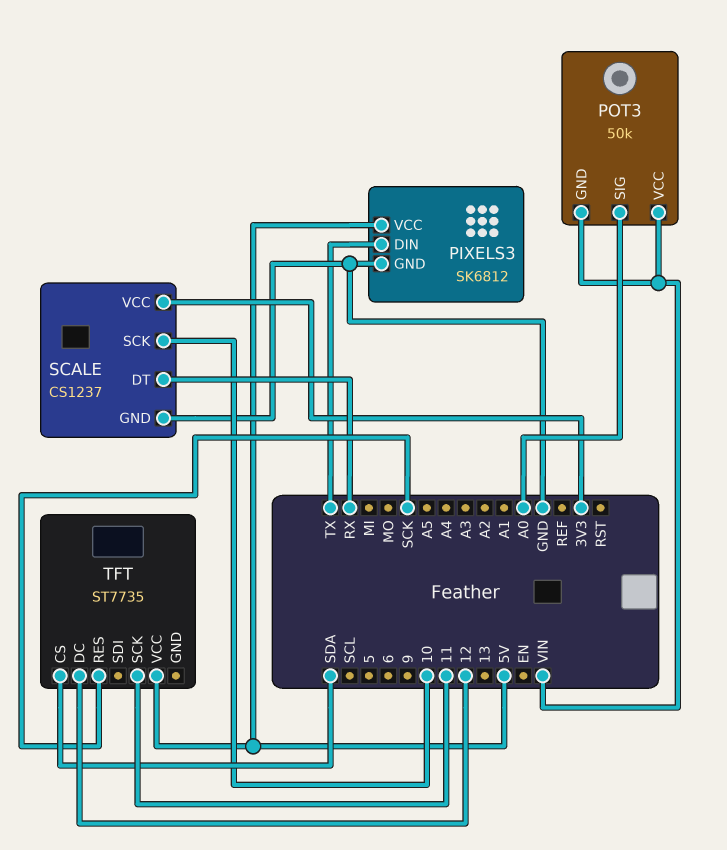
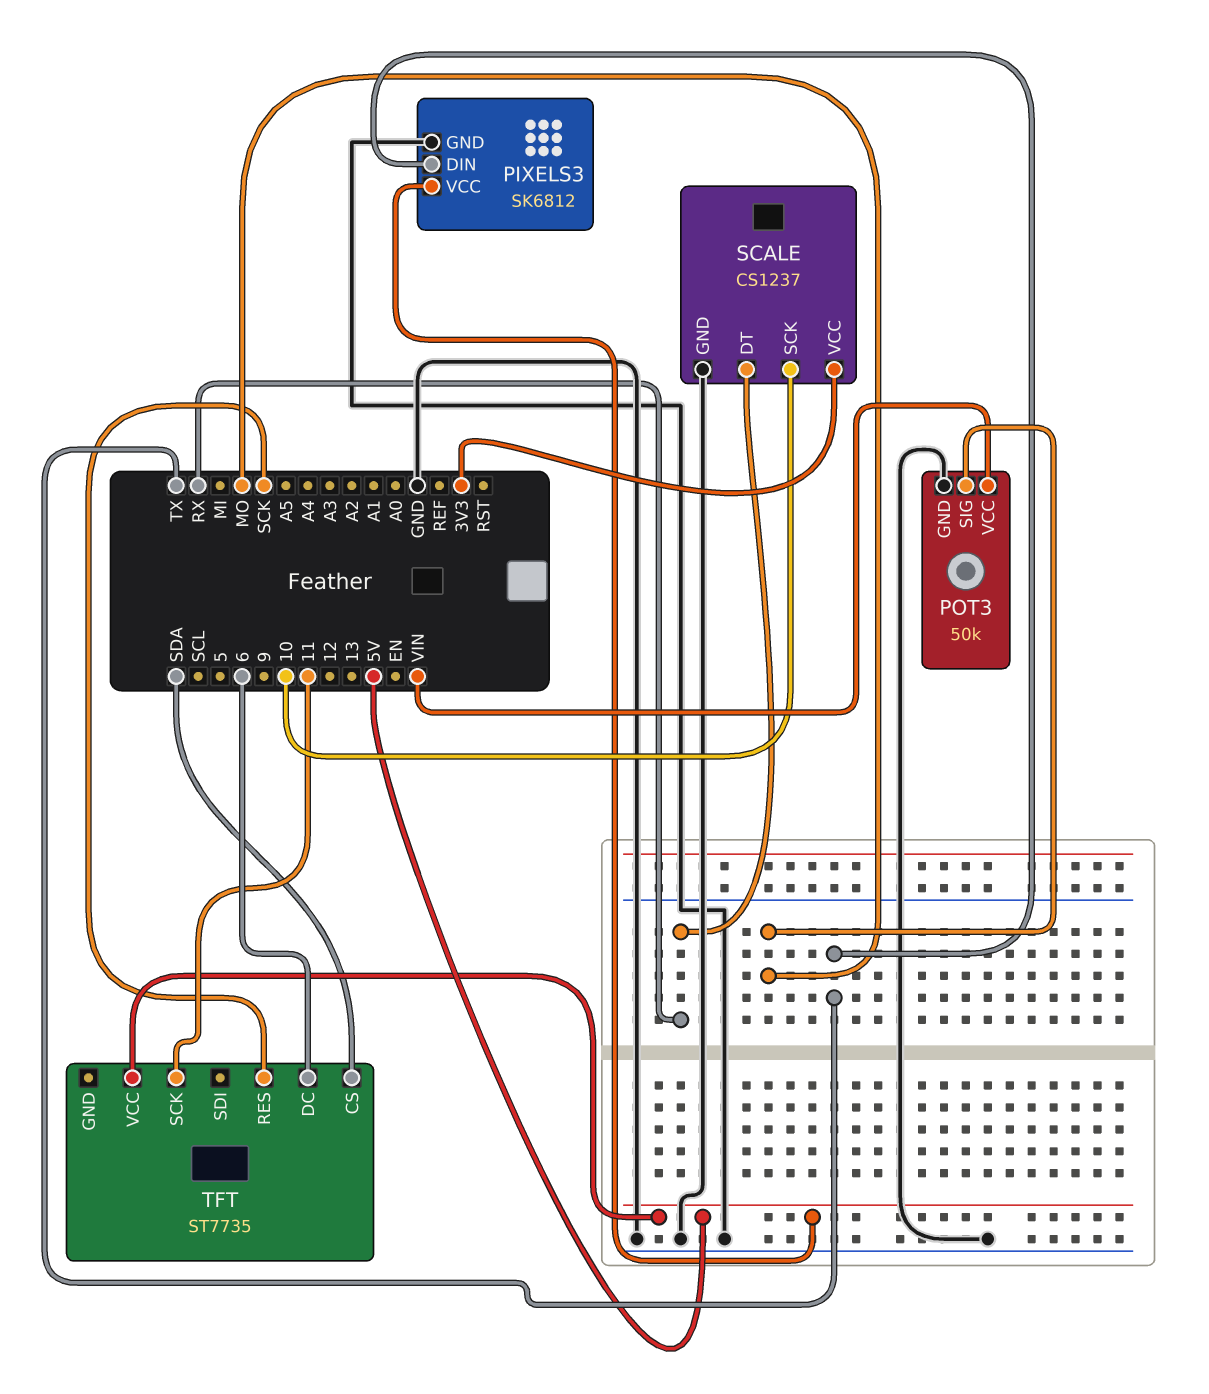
POT3 pin GND: VIN -> GND
POT3 pin SIG: A0 -> MO
TFT pin DC: 12 -> 6

